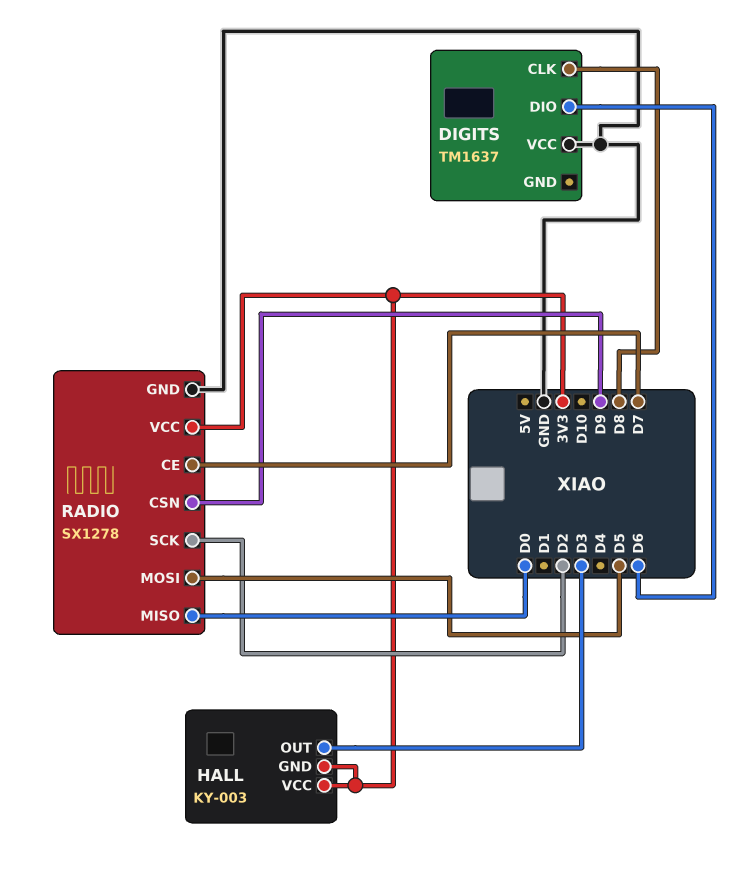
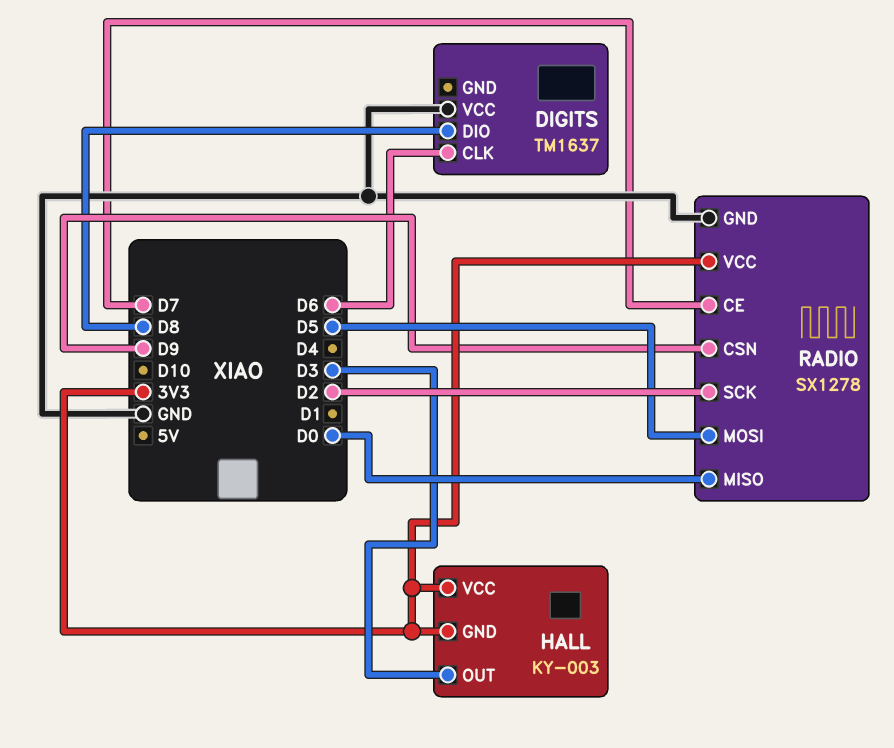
DIGITS pin CLK: D8 -> D6
DIGITS pin DIO: D6 -> D8

